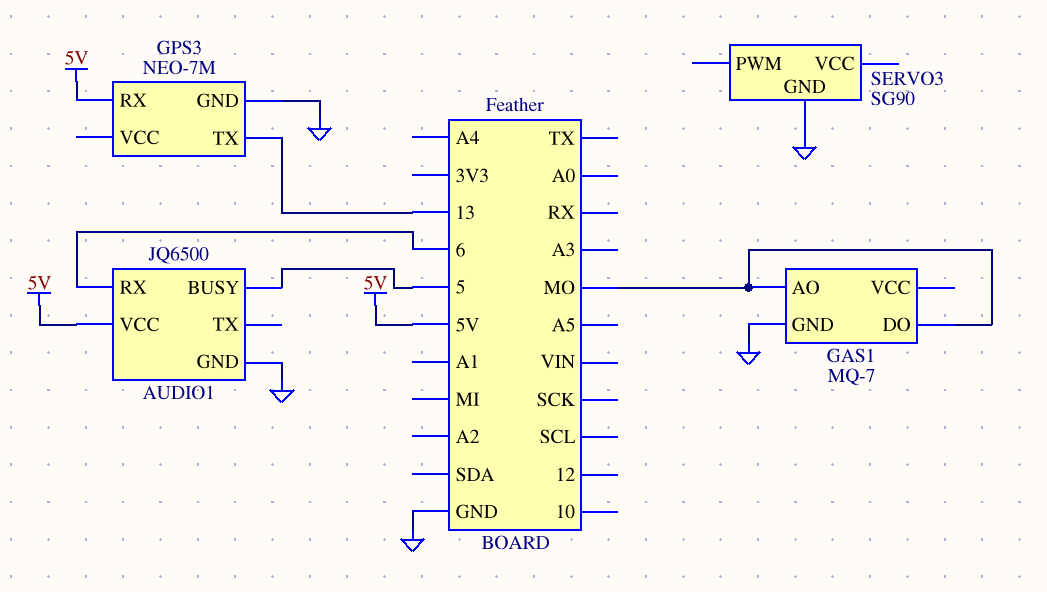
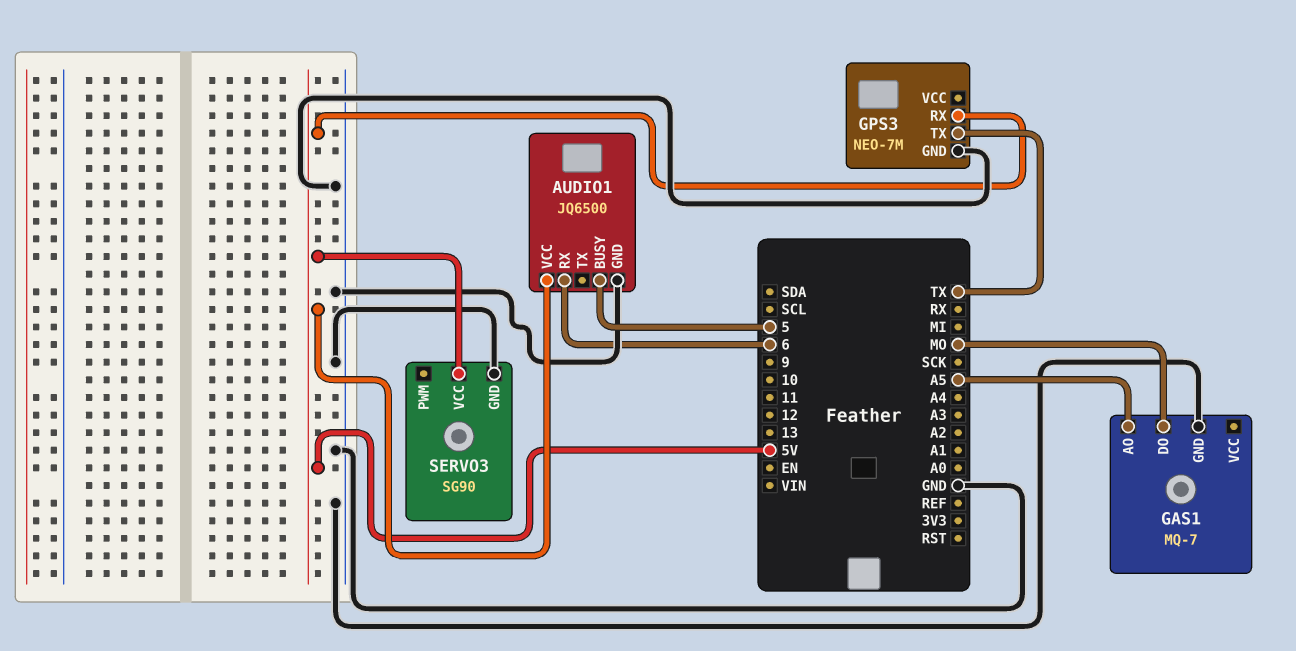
GAS1 pin AO: MO -> A5
GPS3 pin TX: 13 -> TX
SERVO3 pin VCC: none -> 5V

